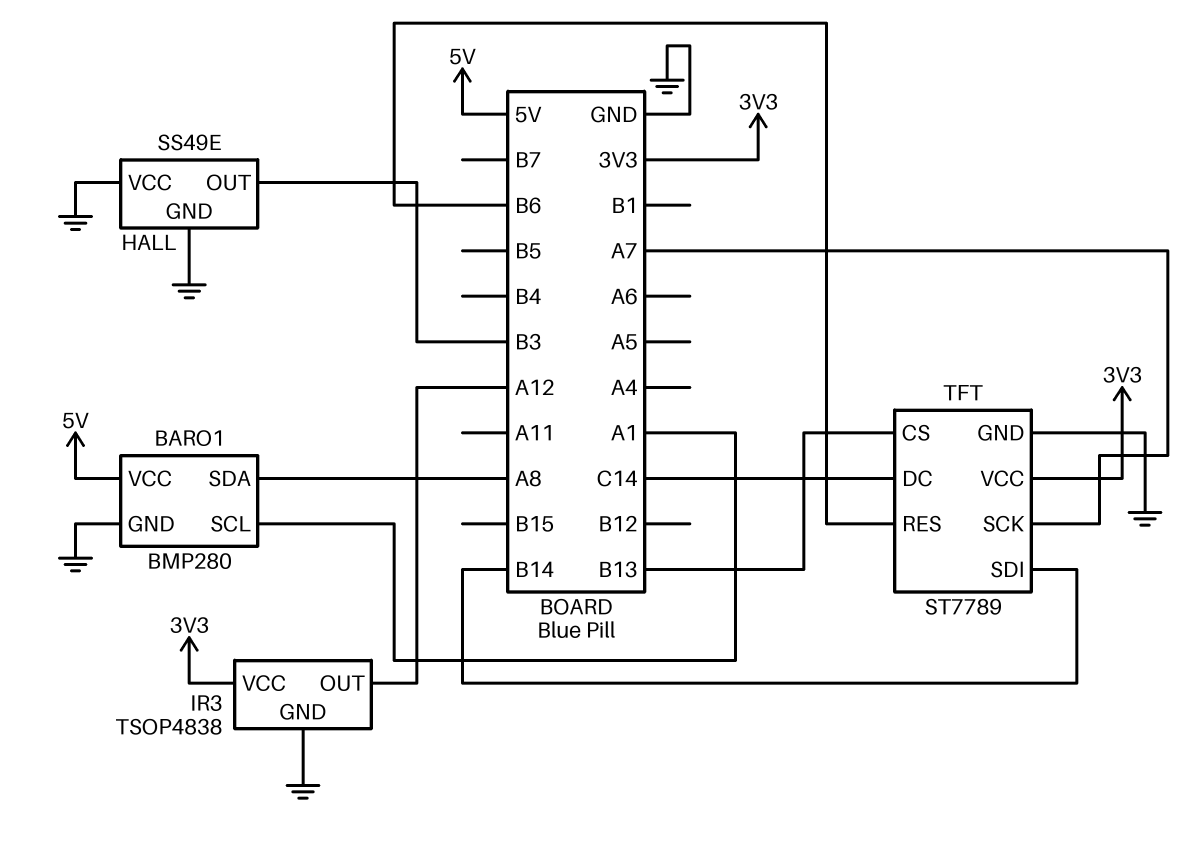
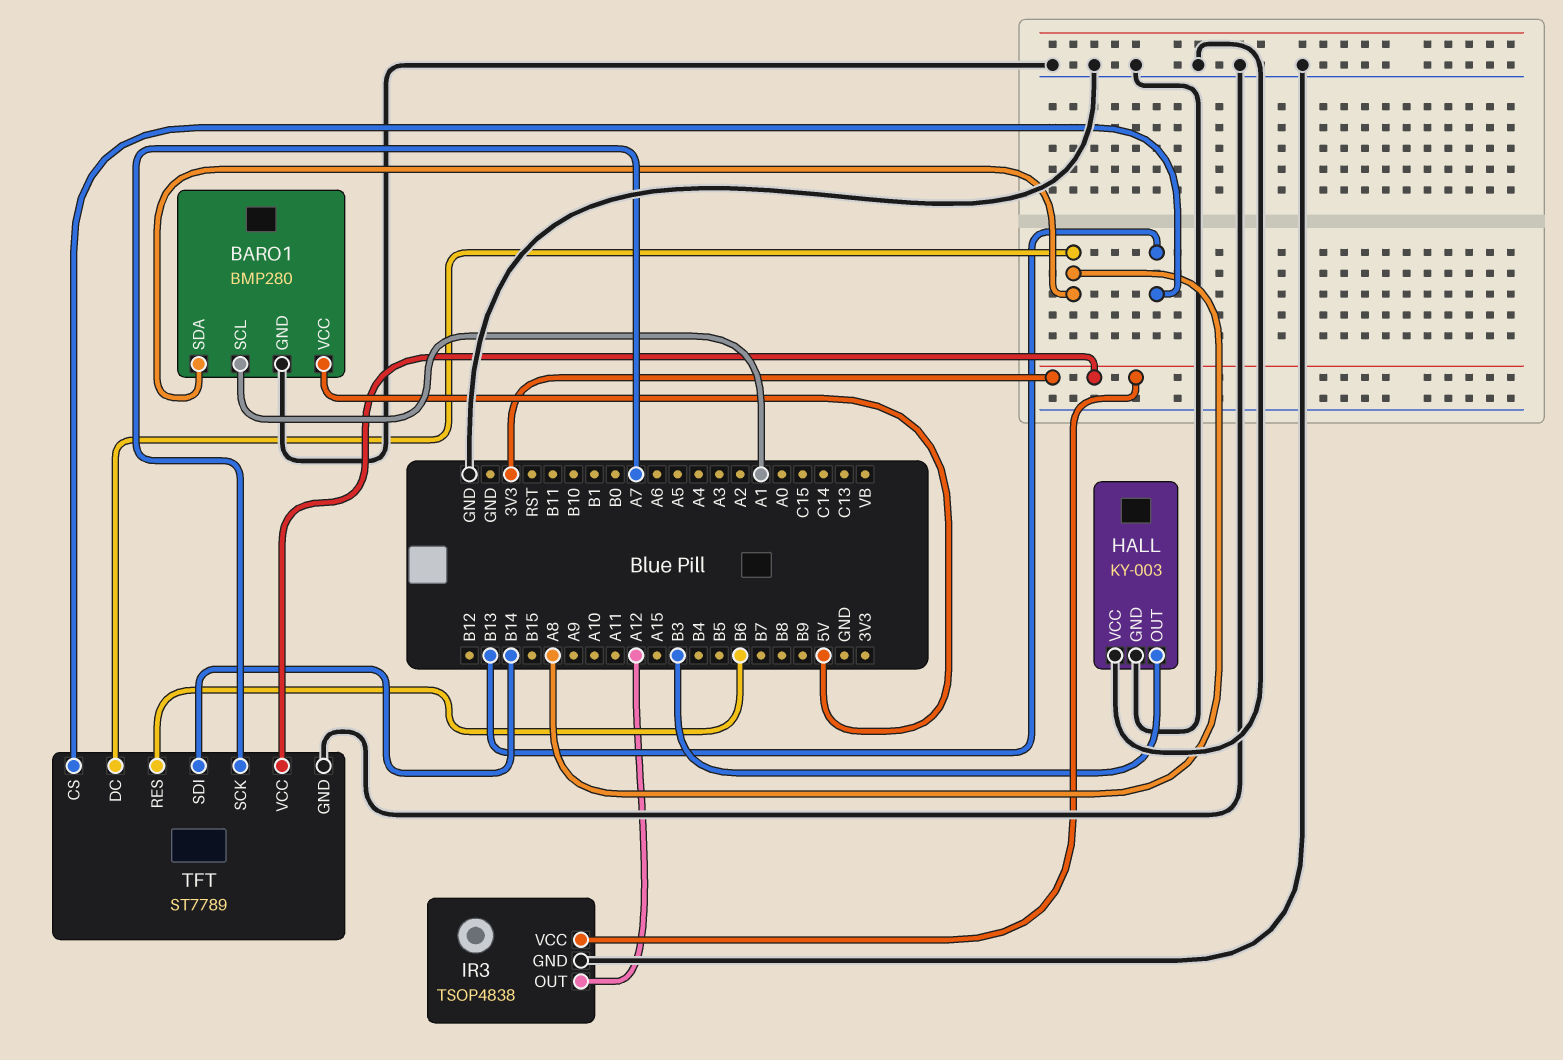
HALL: SS49E -> KY-003
TFT pin DC: C14 -> A8

